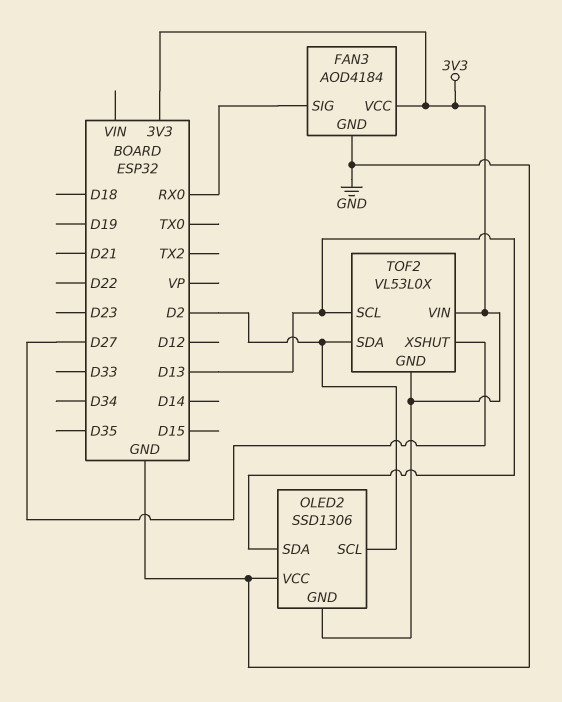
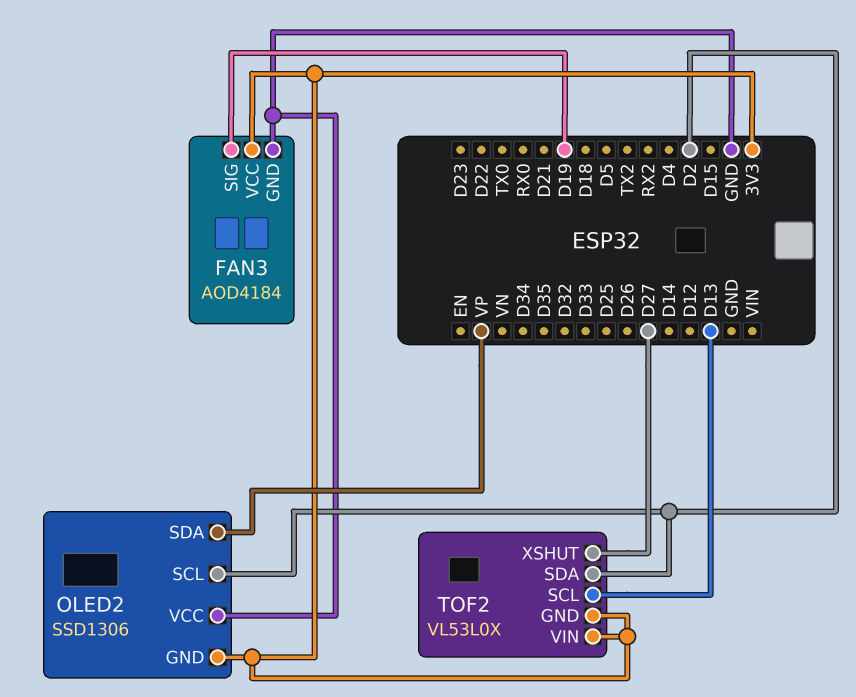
FAN3 pin SIG: RX0 -> D19
OLED2 pin SDA: D13 -> VP

